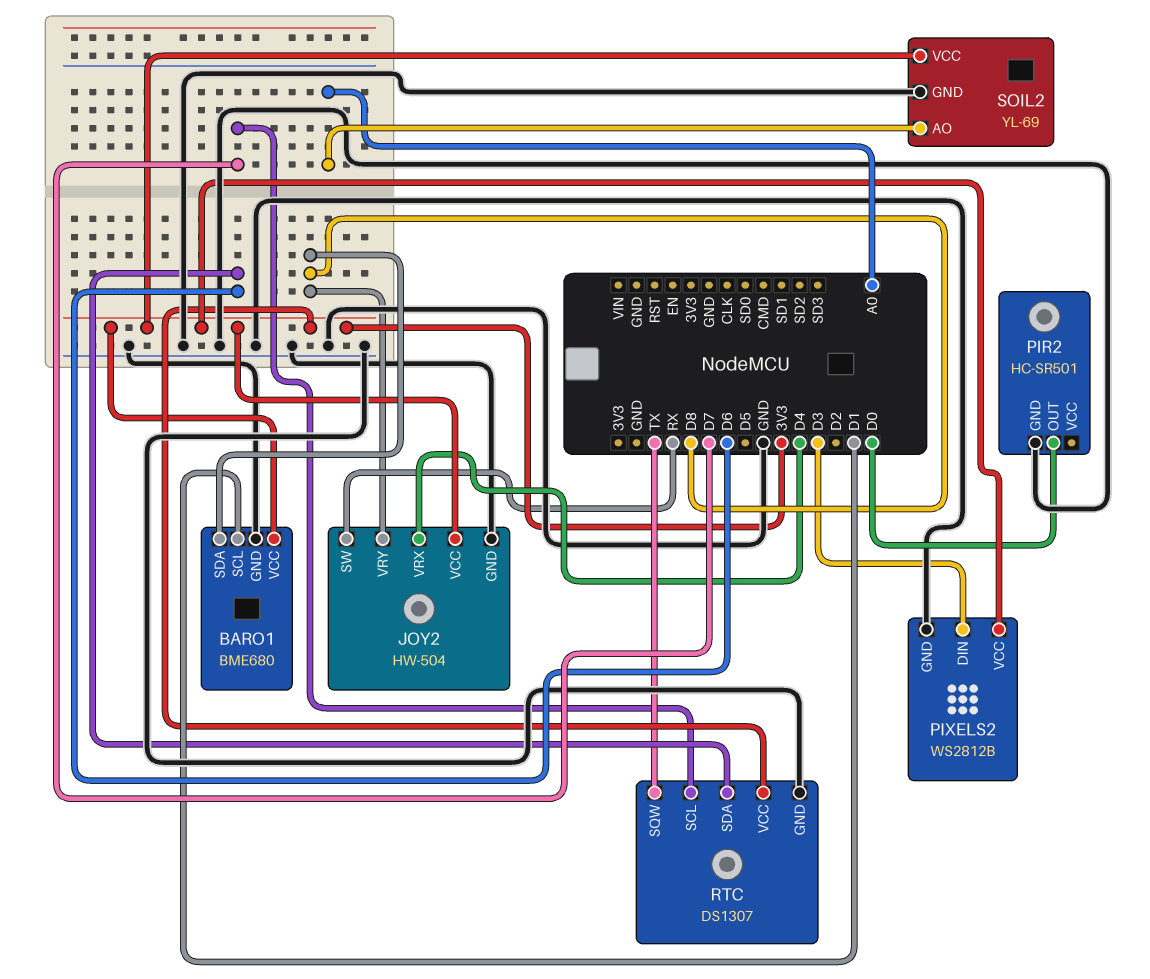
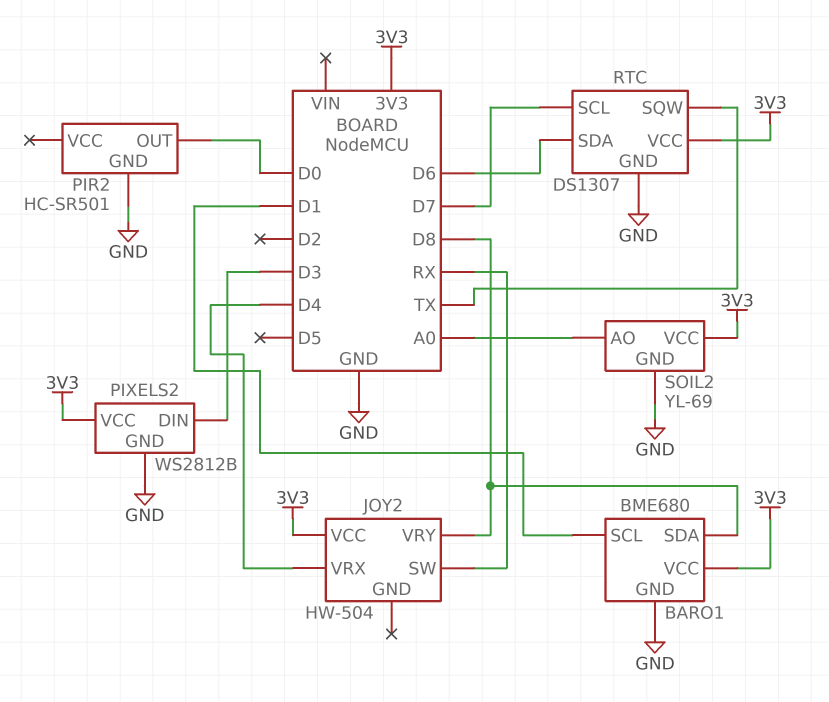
JOY2 pin GND: GND -> none

